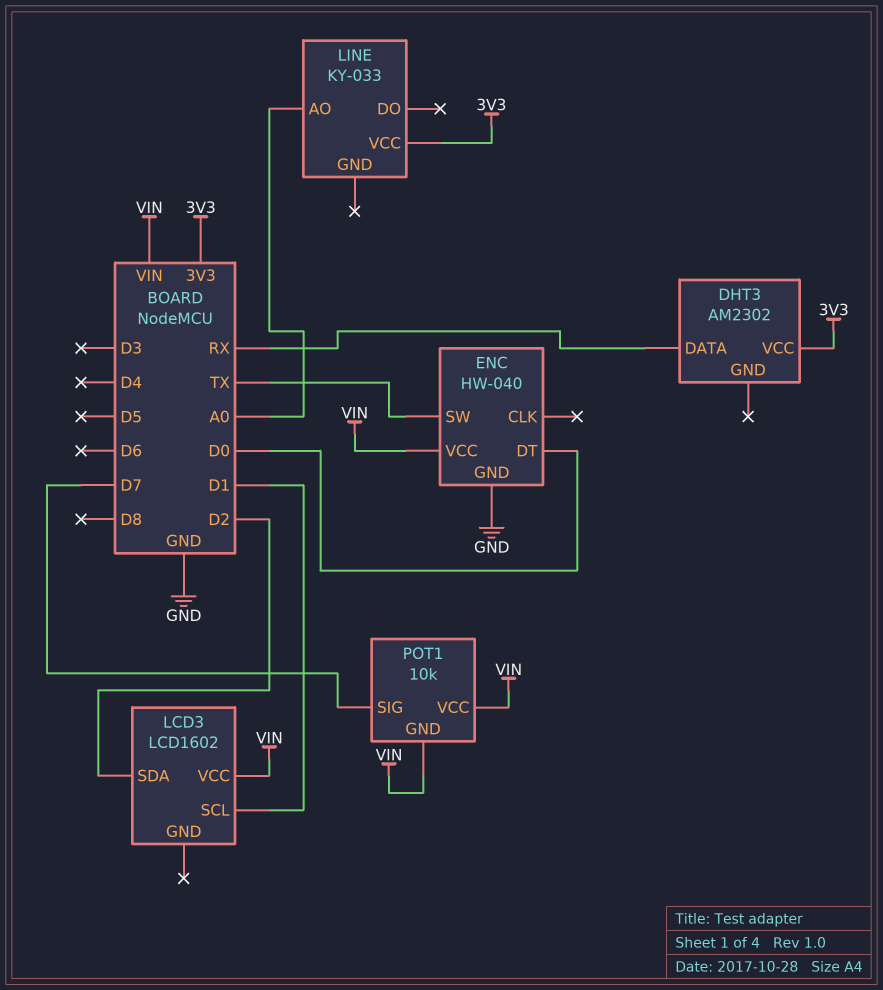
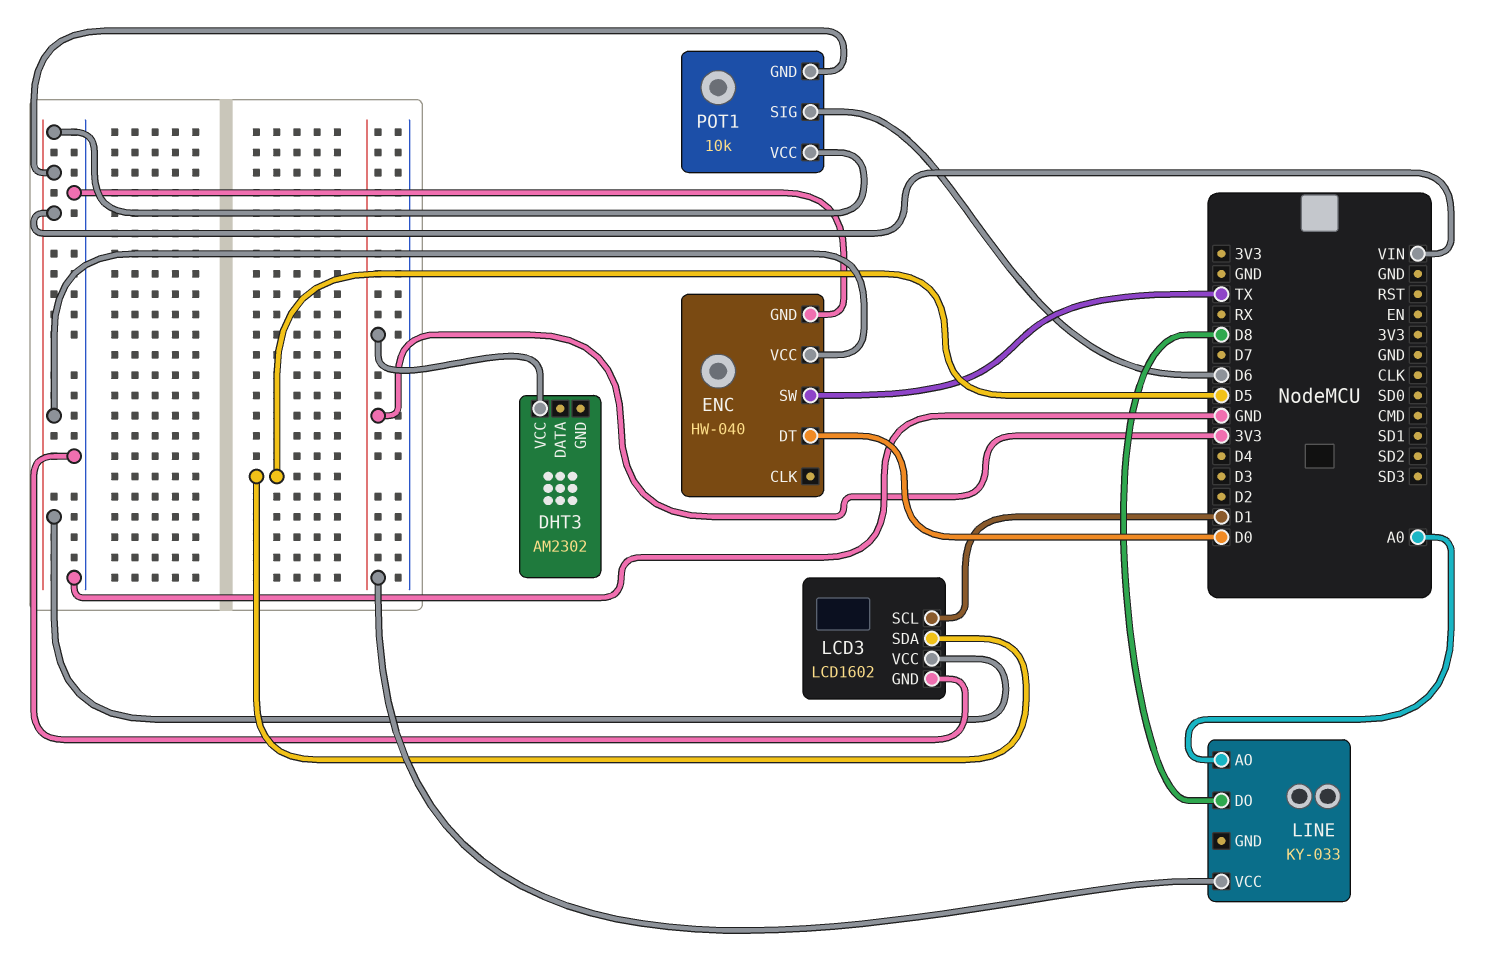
DHT3 pin DATA: RX -> none
LCD3 pin GND: none -> GND
LCD3 pin SDA: D2 -> D5
LINE pin DO: none -> D8
POT1 pin SIG: D7 -> D6

